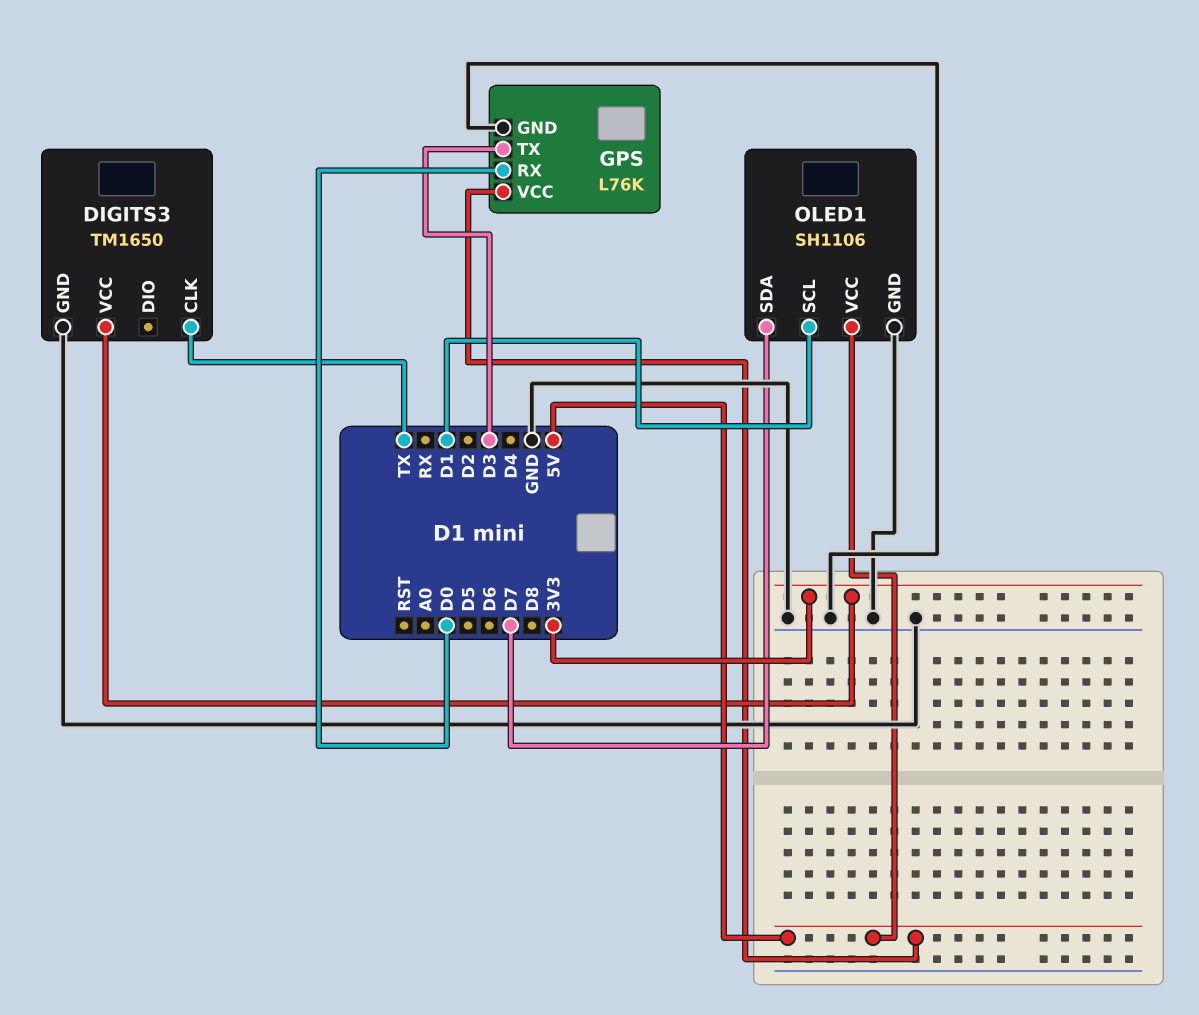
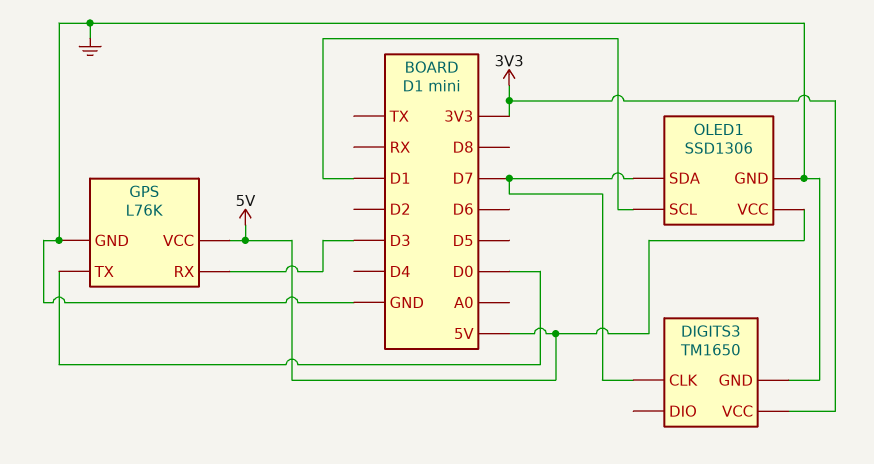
DIGITS3 pin CLK: TX -> D7
GPS pin RX: D0 -> D3
GPS pin TX: D3 -> D0
OLED1: SH1106 -> SSD1306

